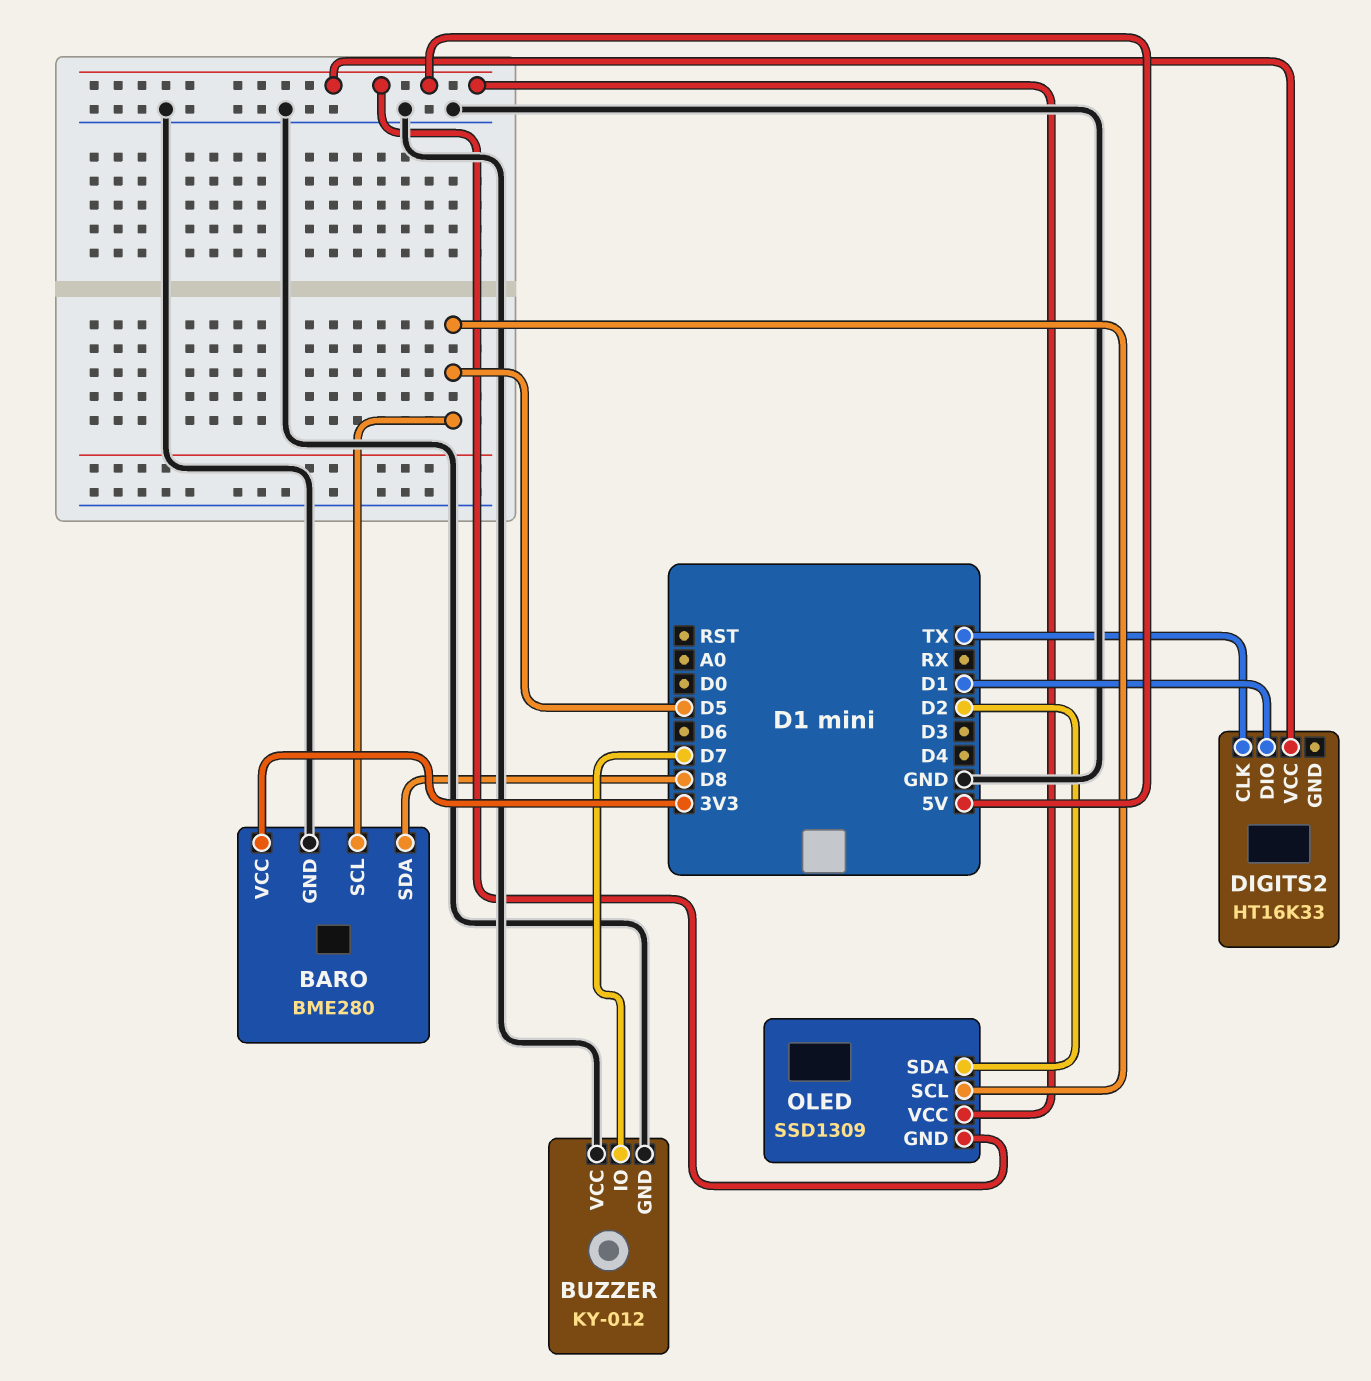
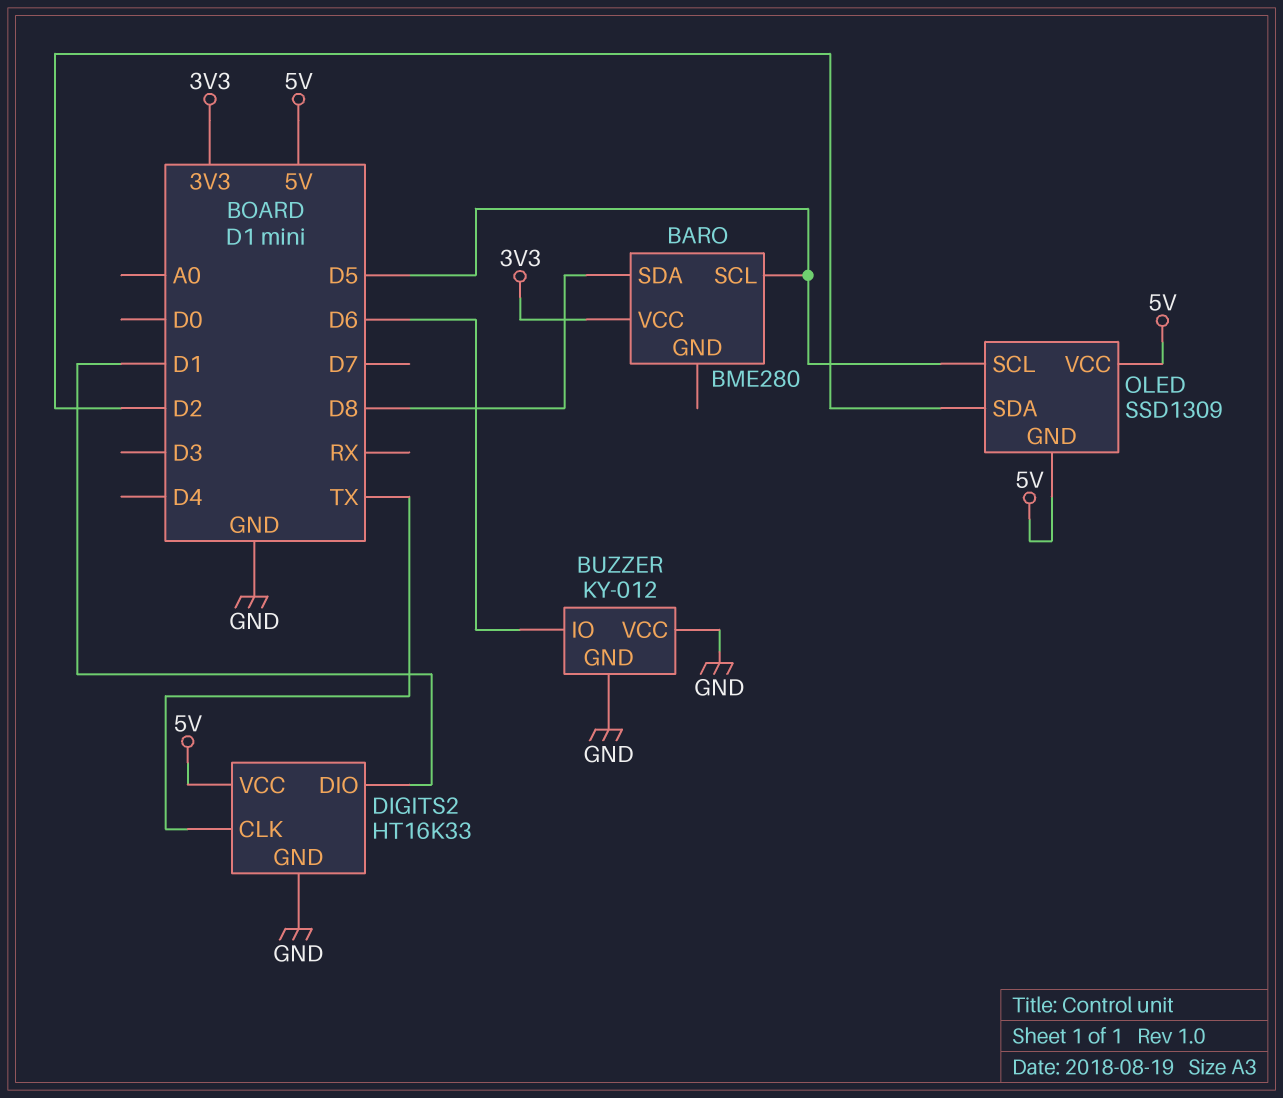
BARO pin GND: GND -> none
BUZZER pin IO: D7 -> D6
DIGITS2 pin GND: none -> GND

